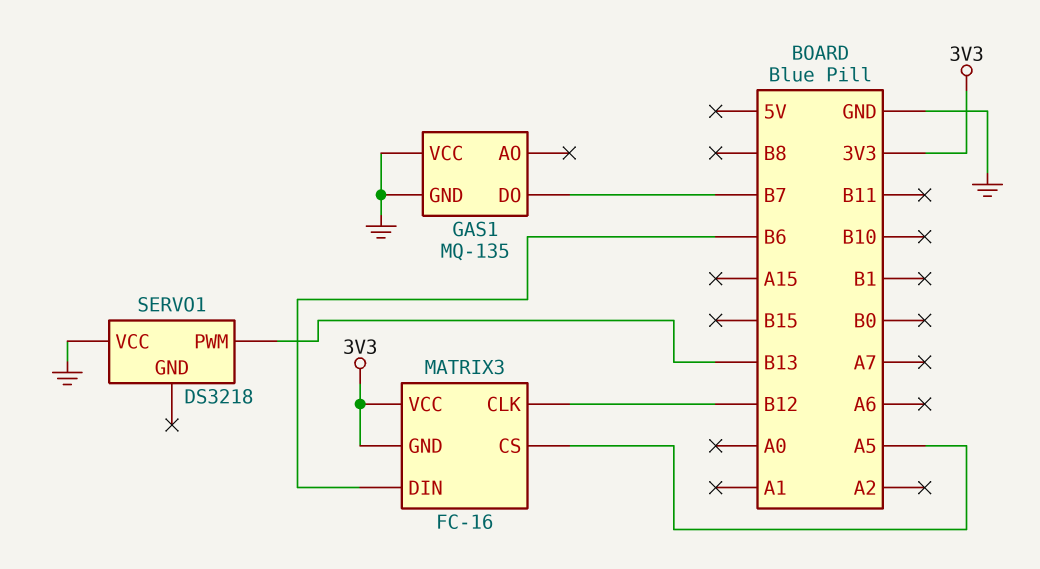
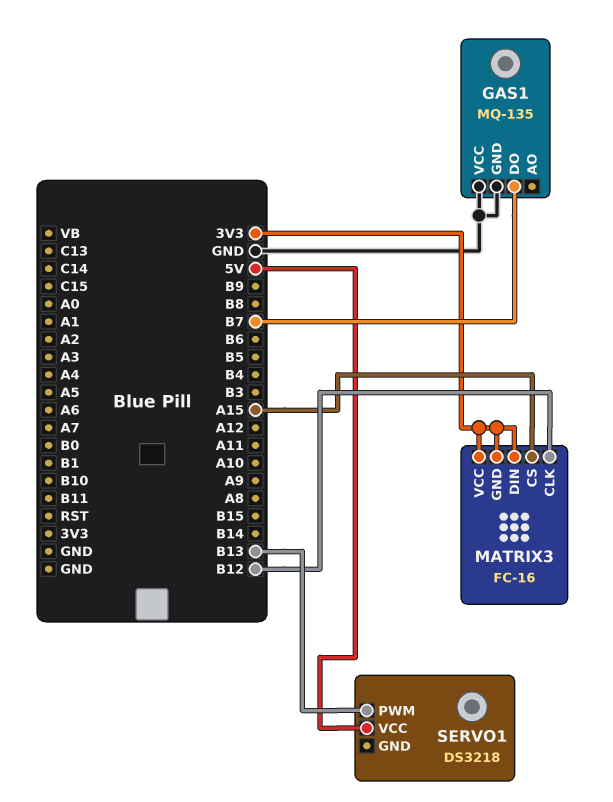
MATRIX3 pin CS: A5 -> A15
MATRIX3 pin DIN: B6 -> 3V3
SERVO1 pin VCC: GND -> 5V

